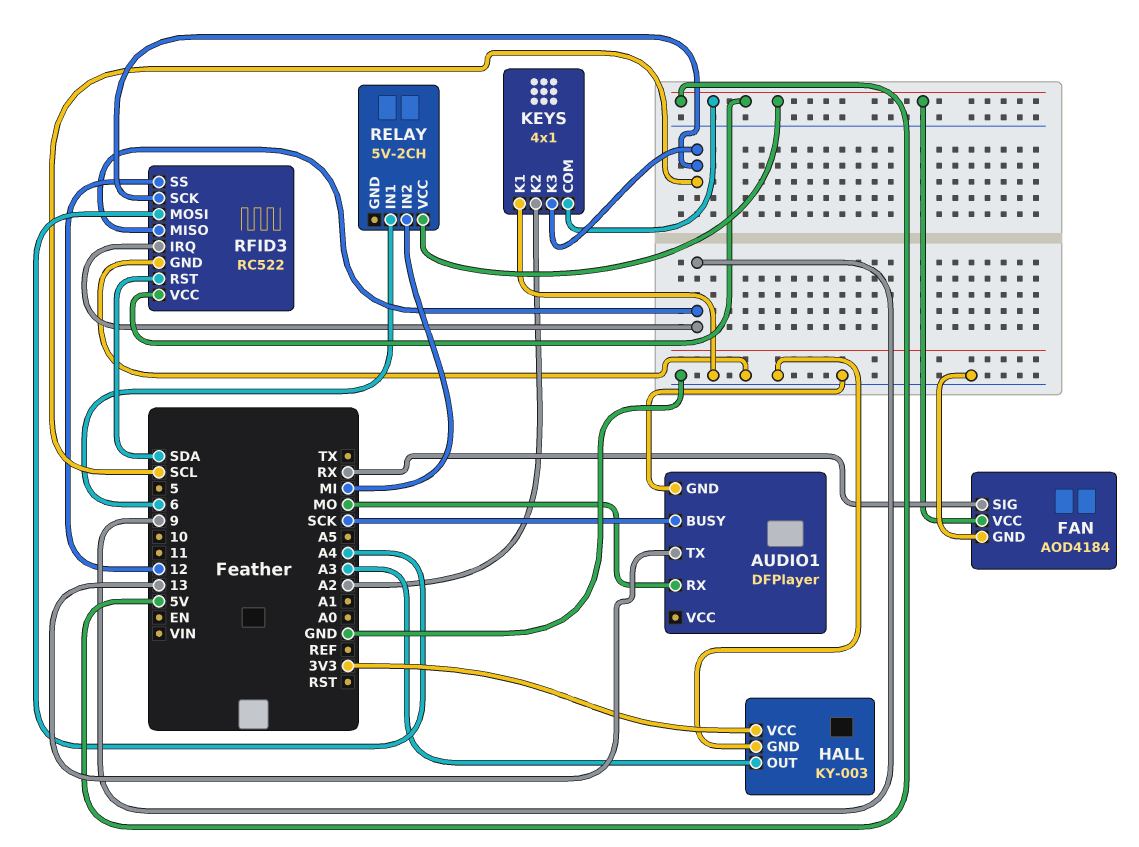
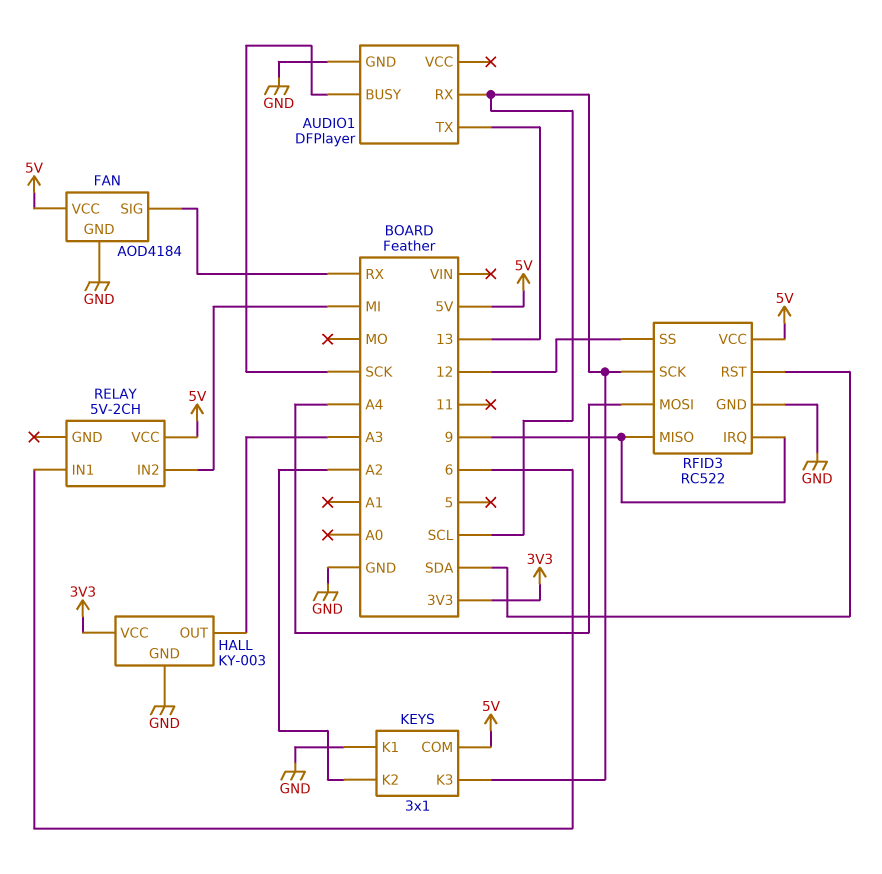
AUDIO1 pin RX: MO -> SCL
KEYS: 4x1 -> 3x1

